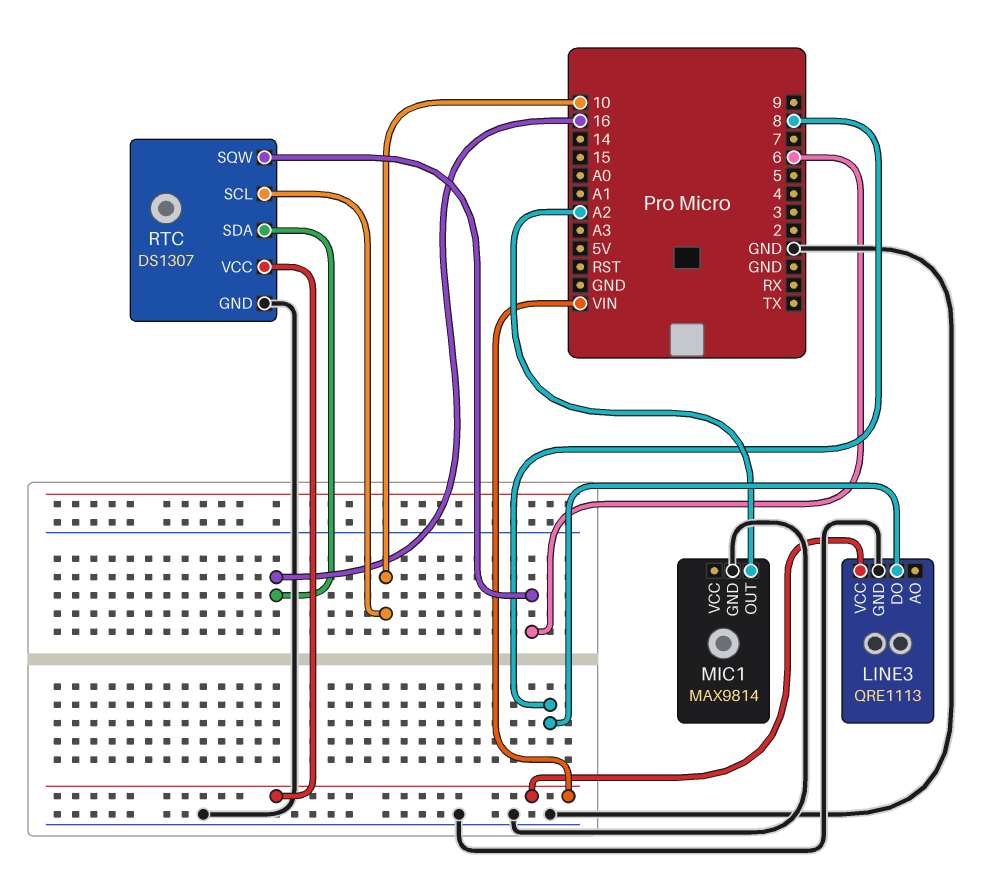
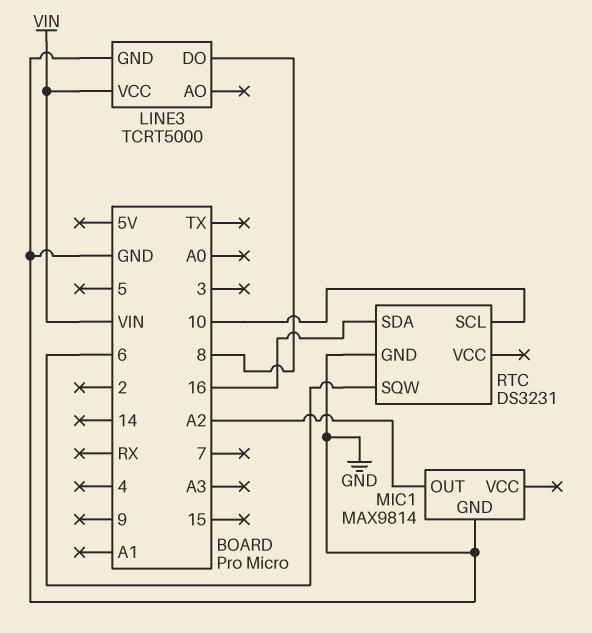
LINE3: QRE1113 -> TCRT5000
RTC: DS1307 -> DS3231
RTC pin VCC: VIN -> none

